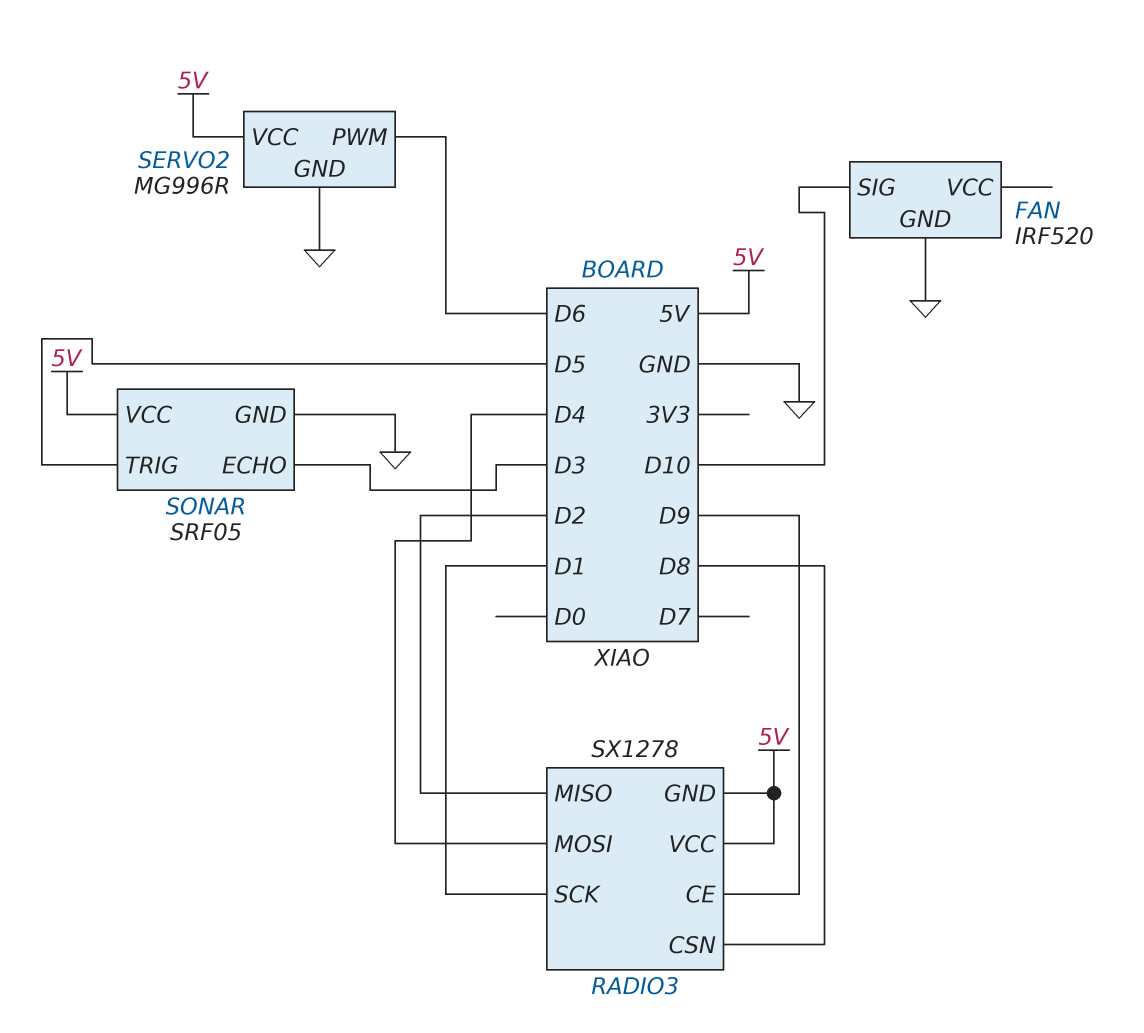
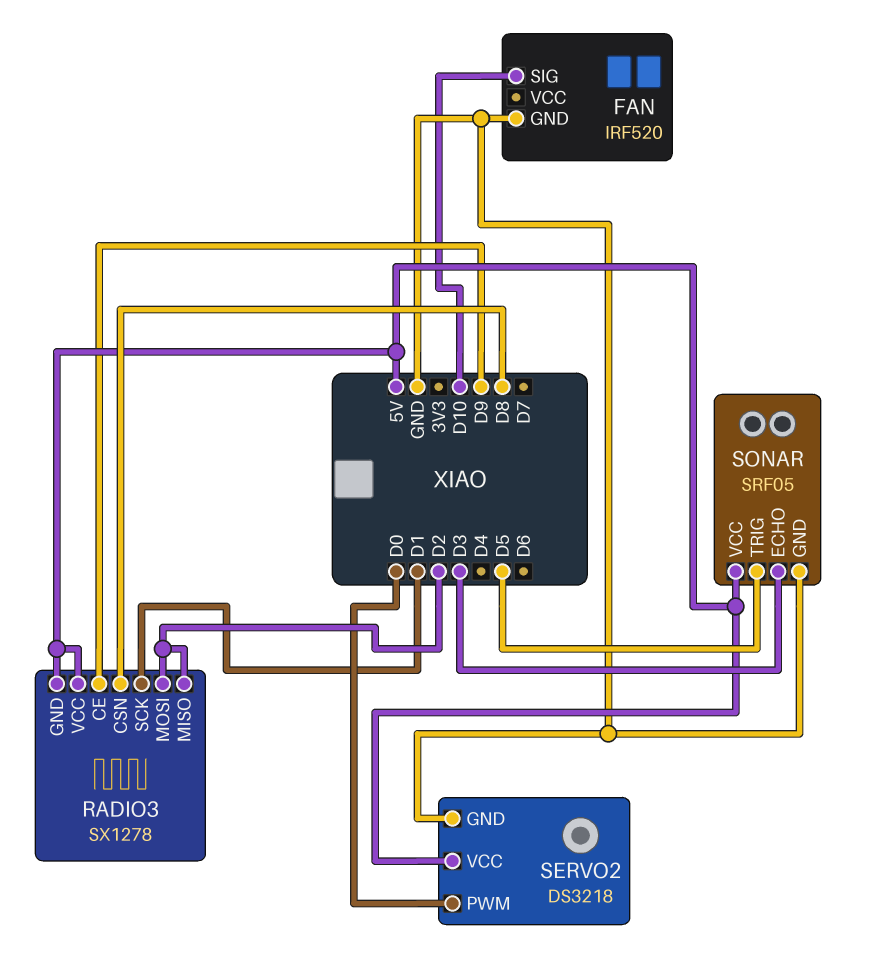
RADIO3 pin MOSI: D4 -> D2
SERVO2: MG996R -> DS3218
SERVO2 pin PWM: D6 -> D0

